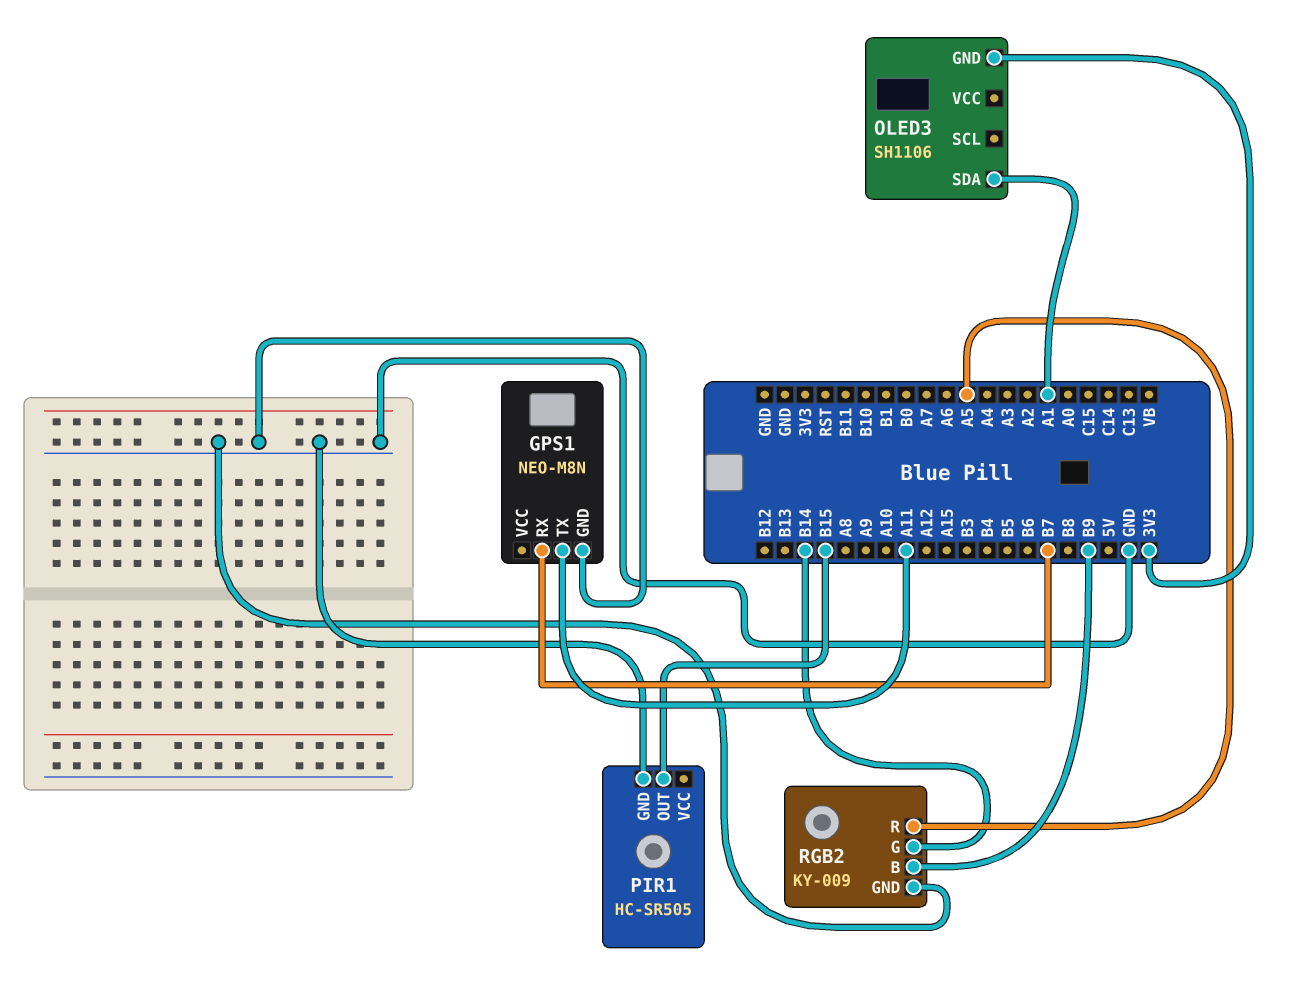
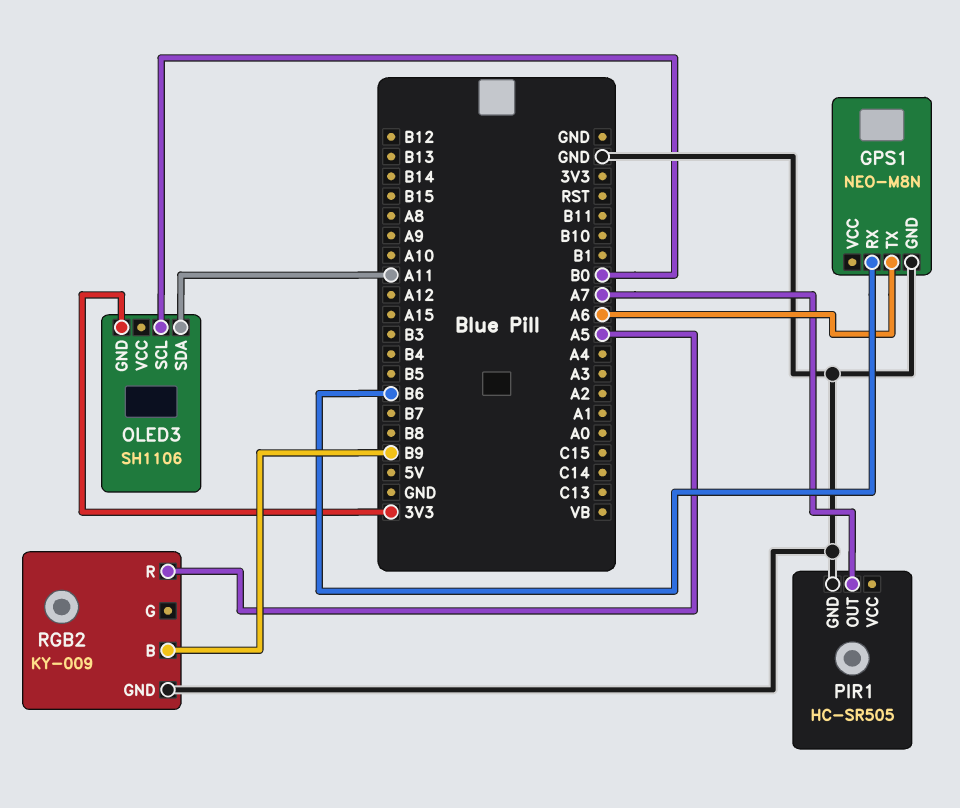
GPS1 pin RX: B7 -> B6
GPS1 pin TX: A11 -> A6
OLED3 pin SCL: none -> B0
OLED3 pin SDA: A1 -> A11
PIR1 pin OUT: B15 -> A7
RGB2 pin G: B14 -> none

